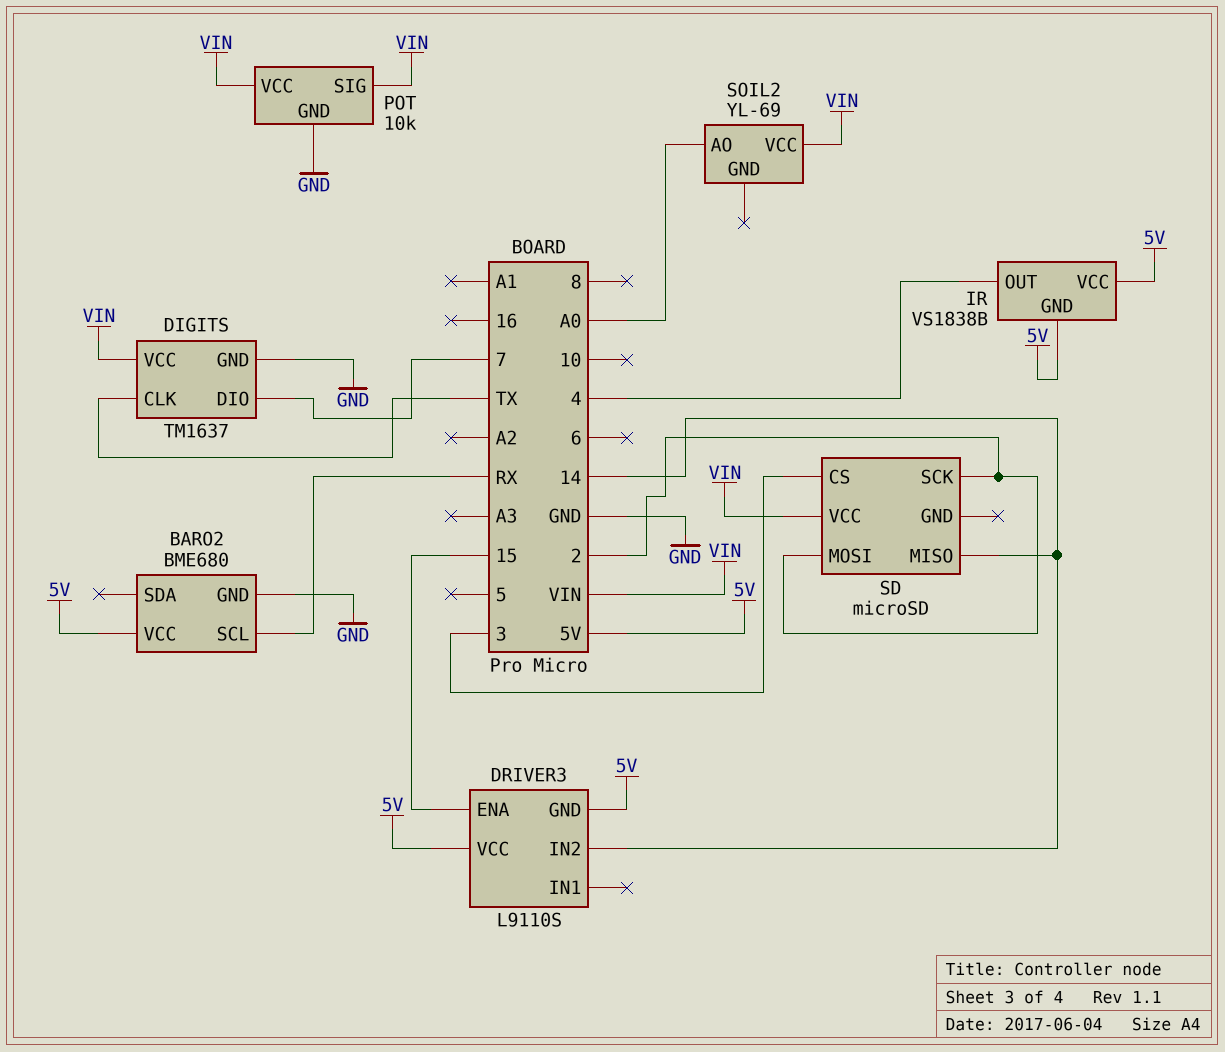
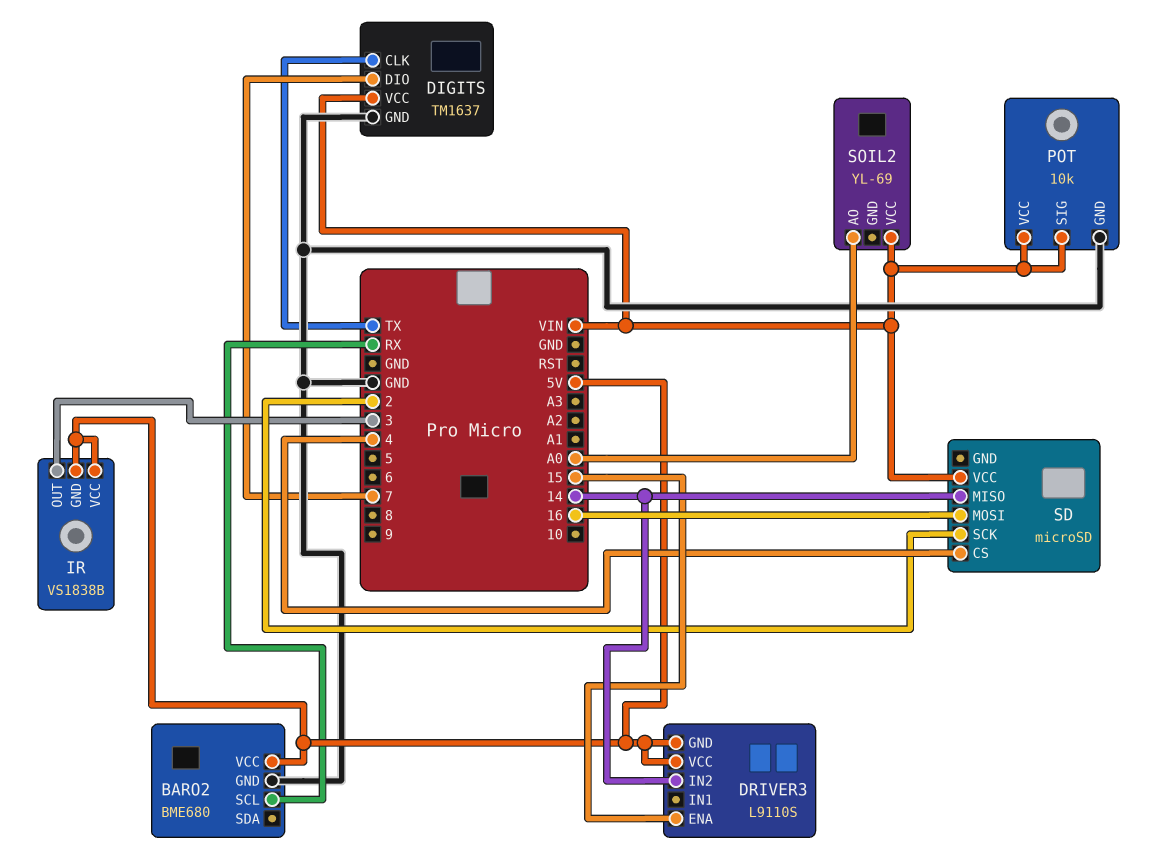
IR pin OUT: 4 -> 3
SD pin CS: 3 -> 4
SD pin MOSI: 2 -> 16

